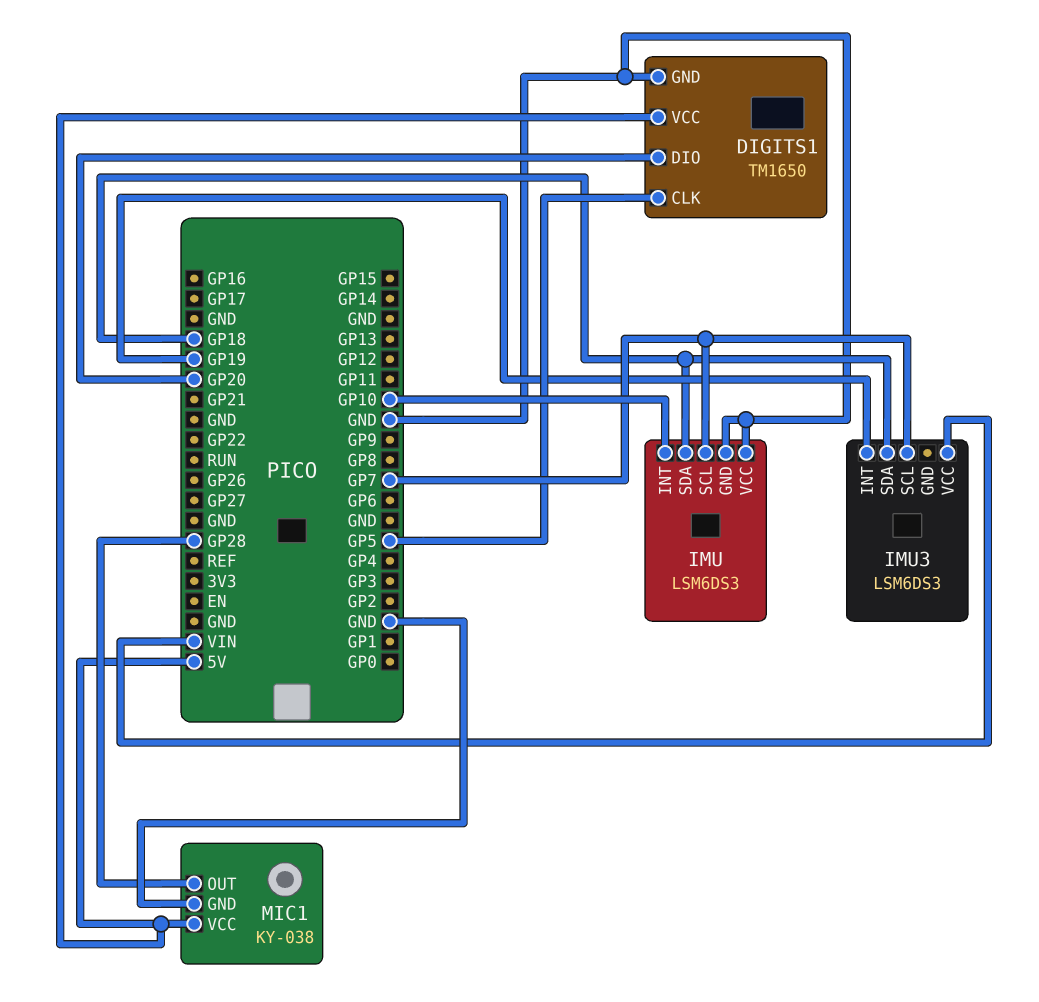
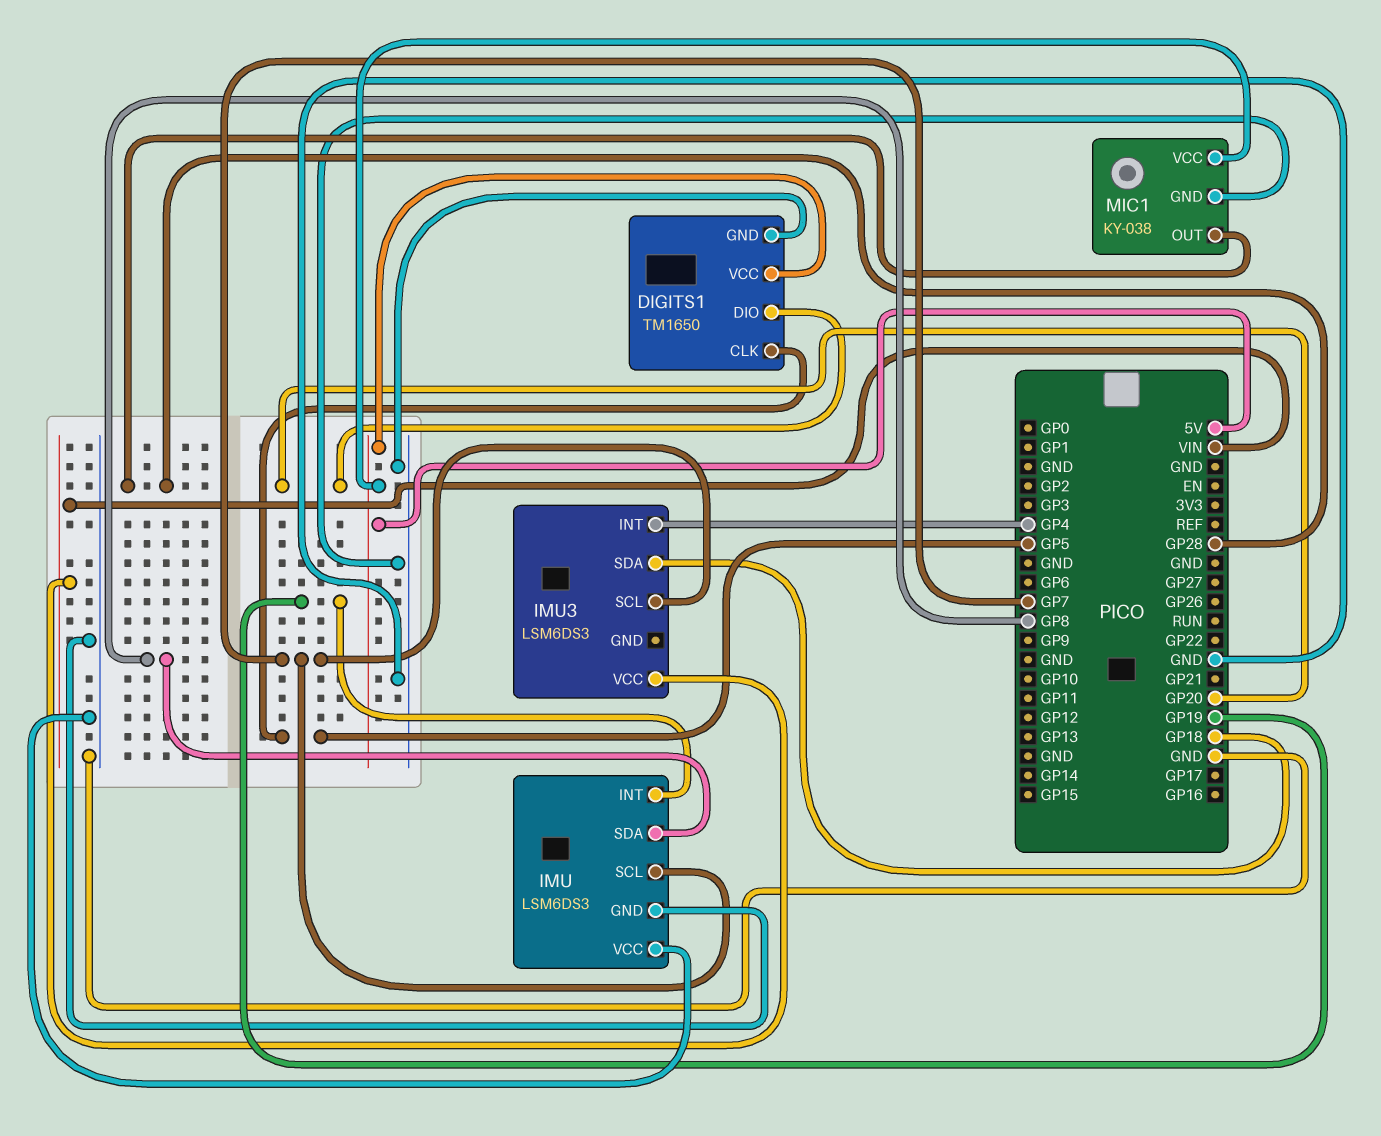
IMU pin INT: GP10 -> GP19
IMU pin SDA: GP18 -> GP8
IMU3 pin INT: GP19 -> GP4

